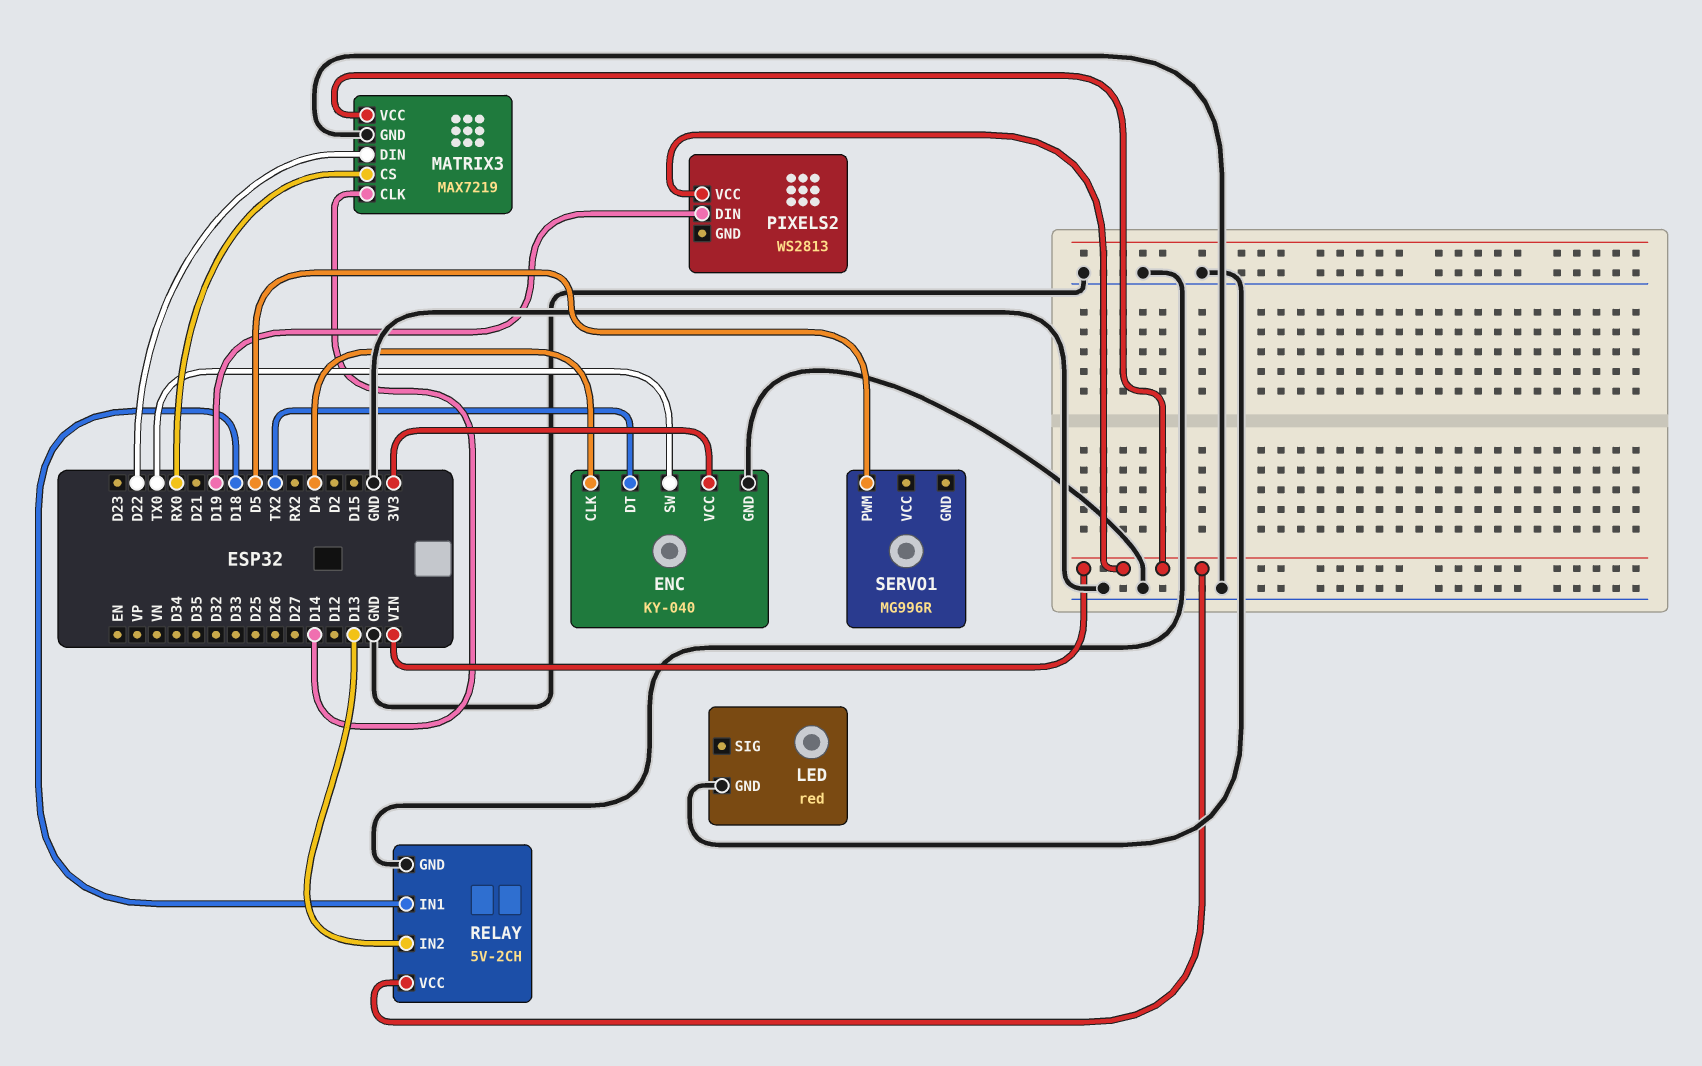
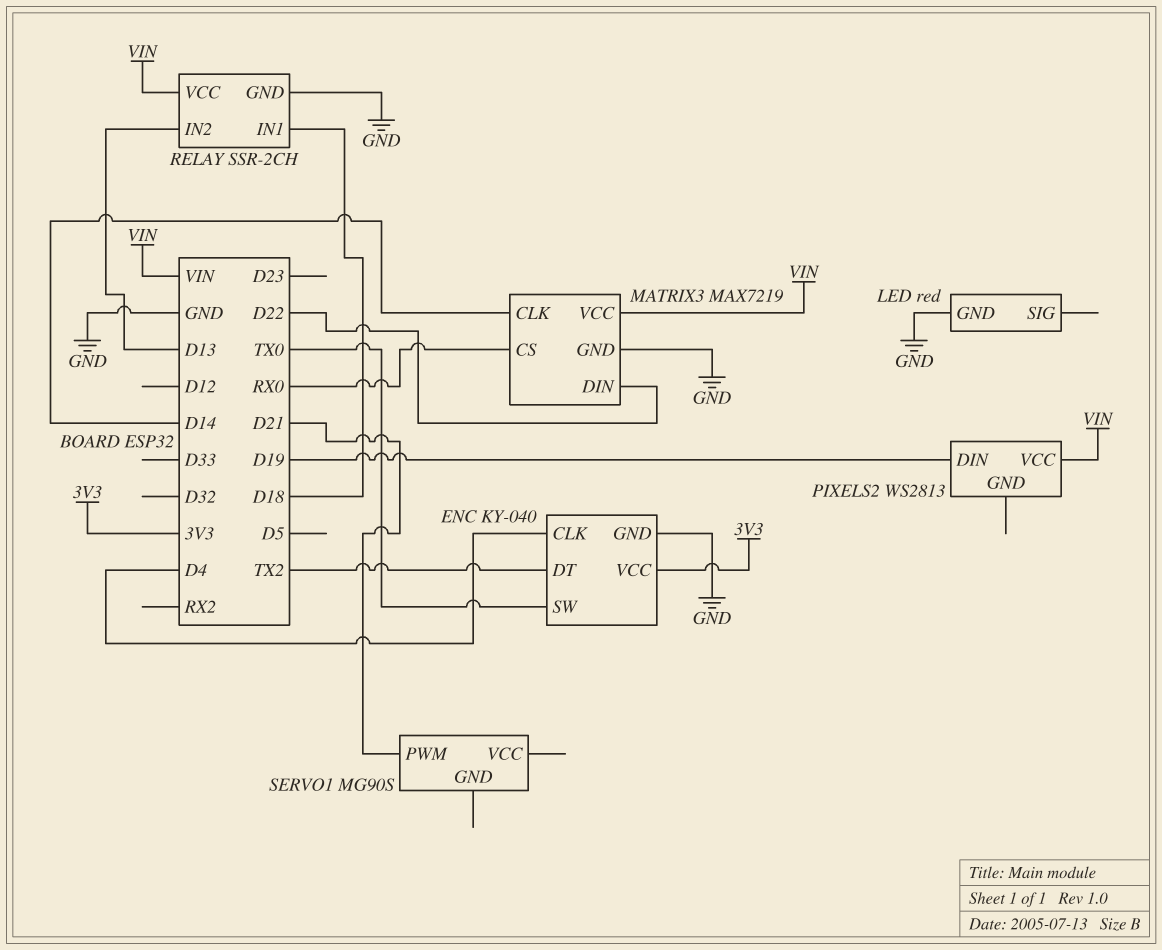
RELAY: 5V-2CH -> SSR-2CH
SERVO1: MG996R -> MG90S
SERVO1 pin PWM: D5 -> D21

